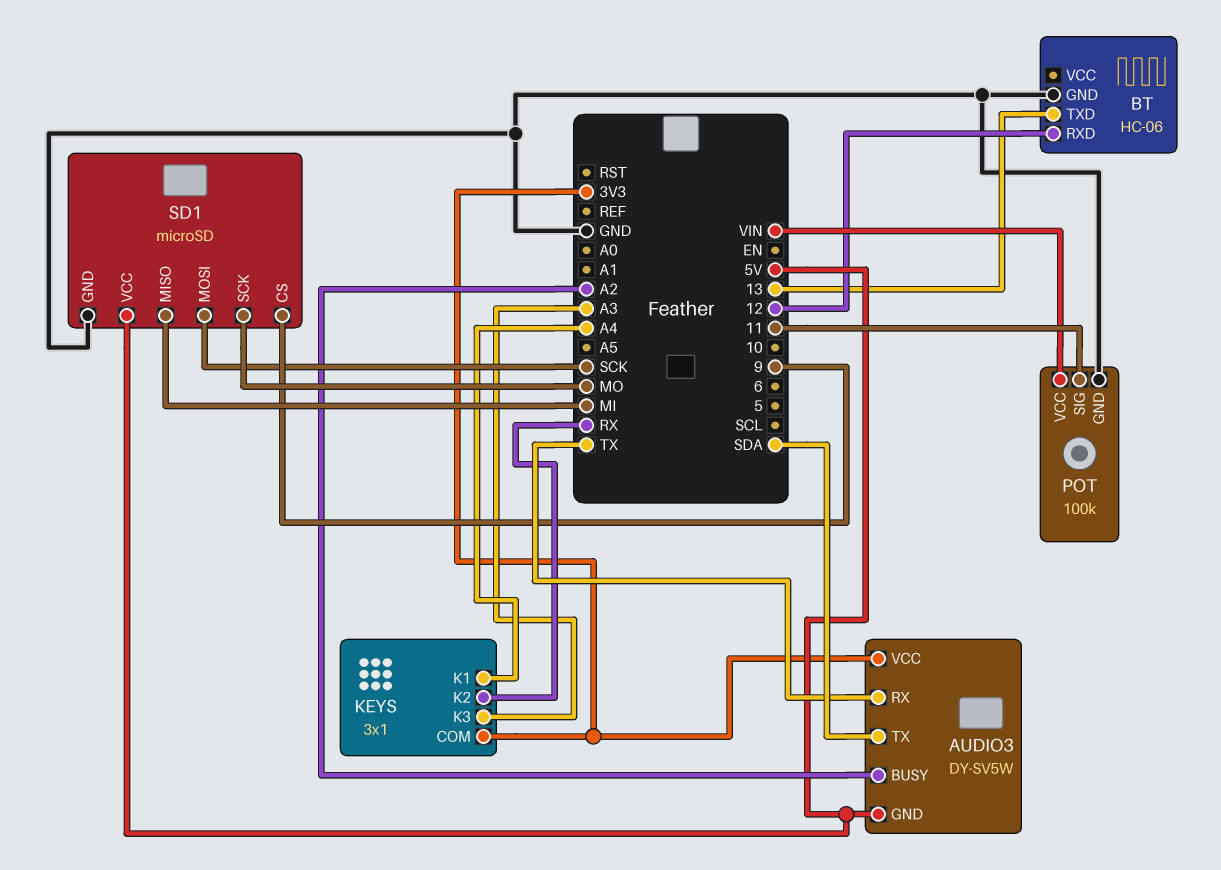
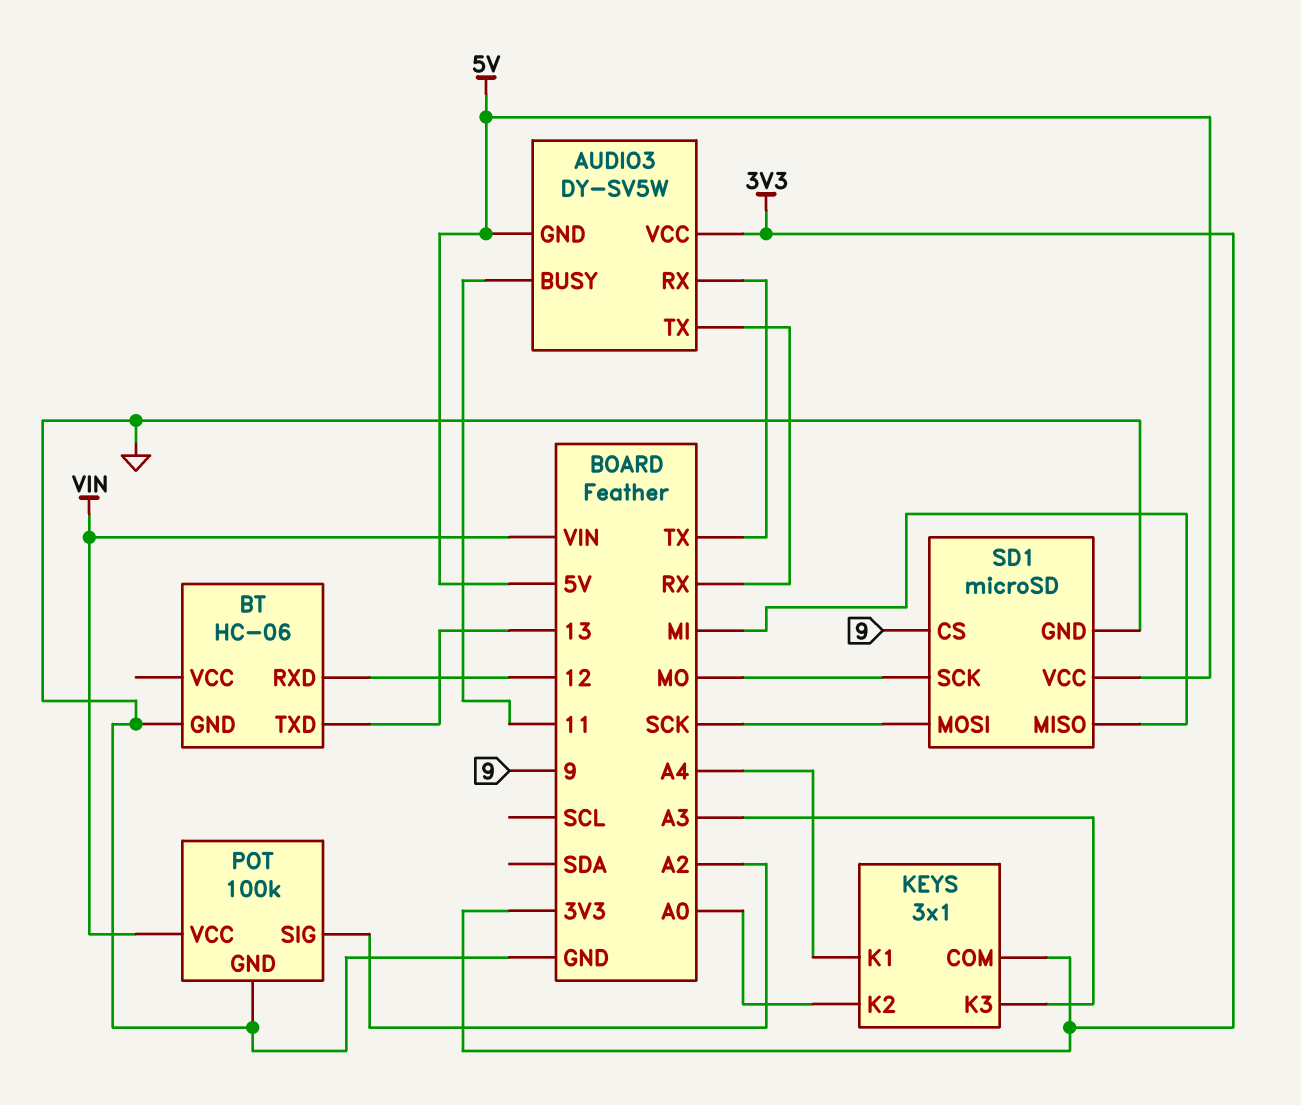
AUDIO3 pin BUSY: A2 -> 11
AUDIO3 pin TX: SDA -> RX
KEYS pin K2: RX -> A0
POT pin SIG: 11 -> A2

